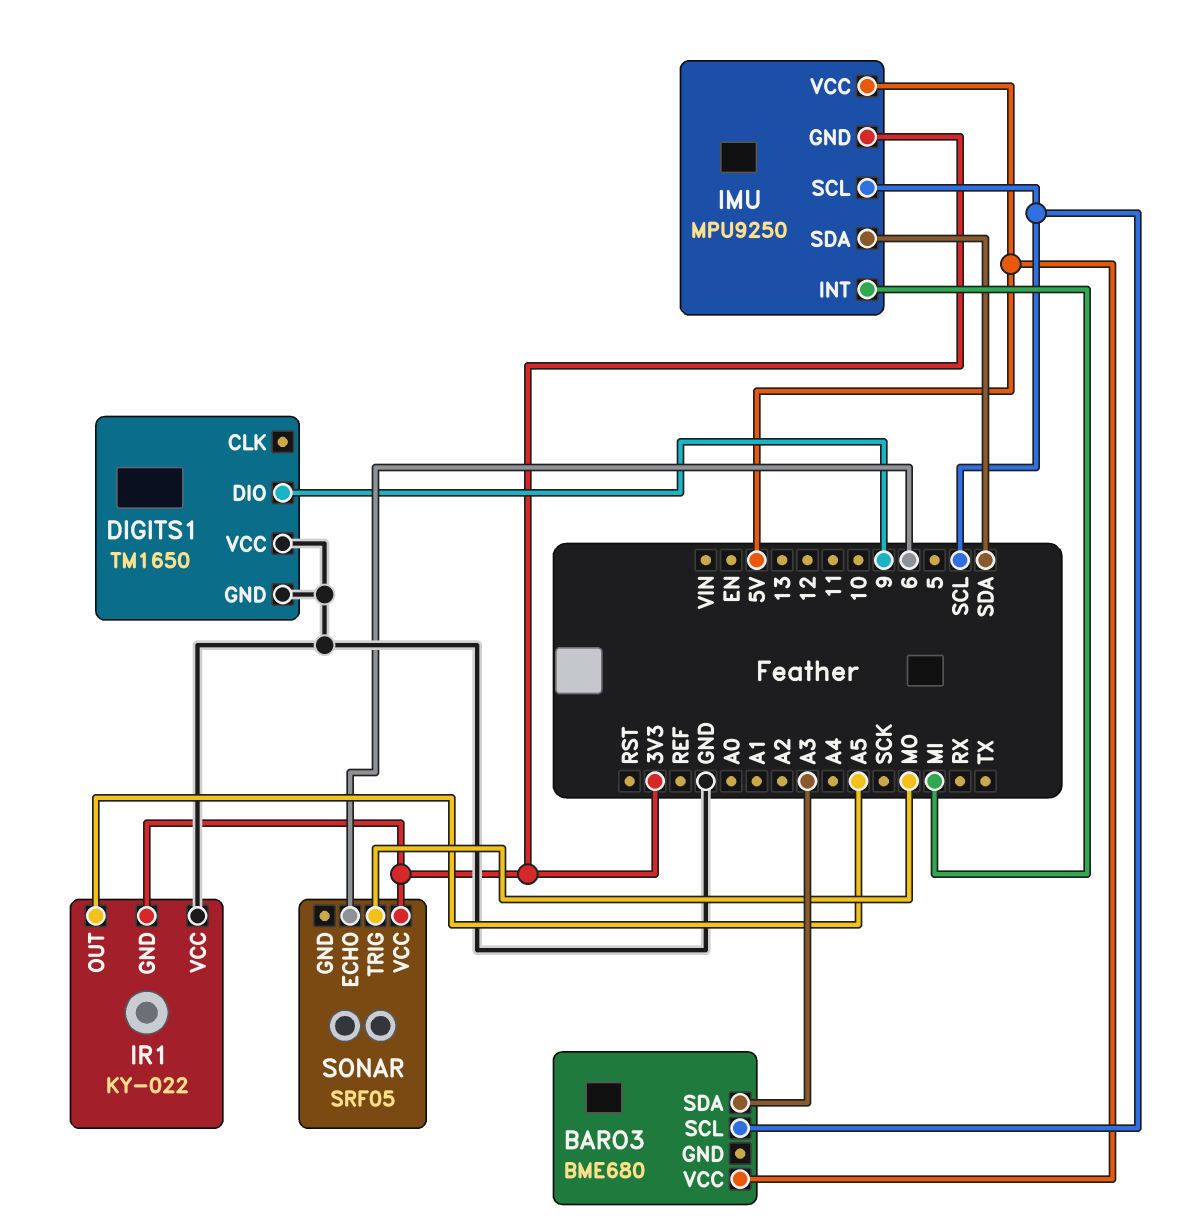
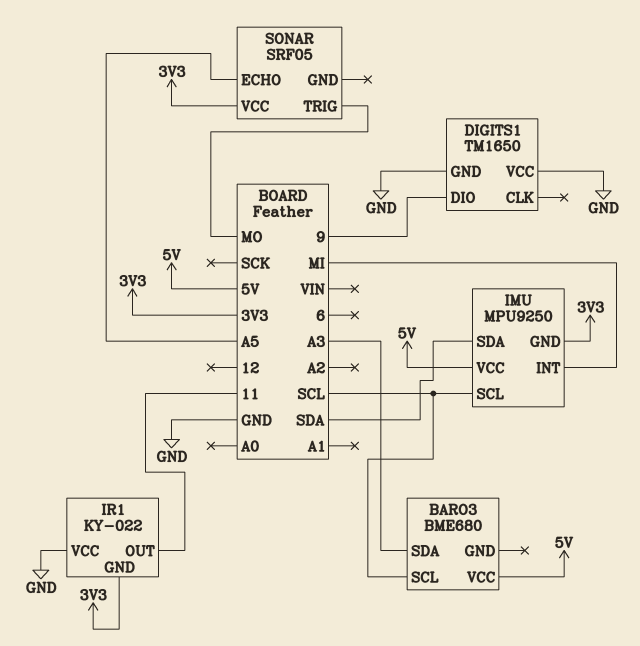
IR1 pin OUT: A5 -> 11
SONAR pin ECHO: 6 -> A5

